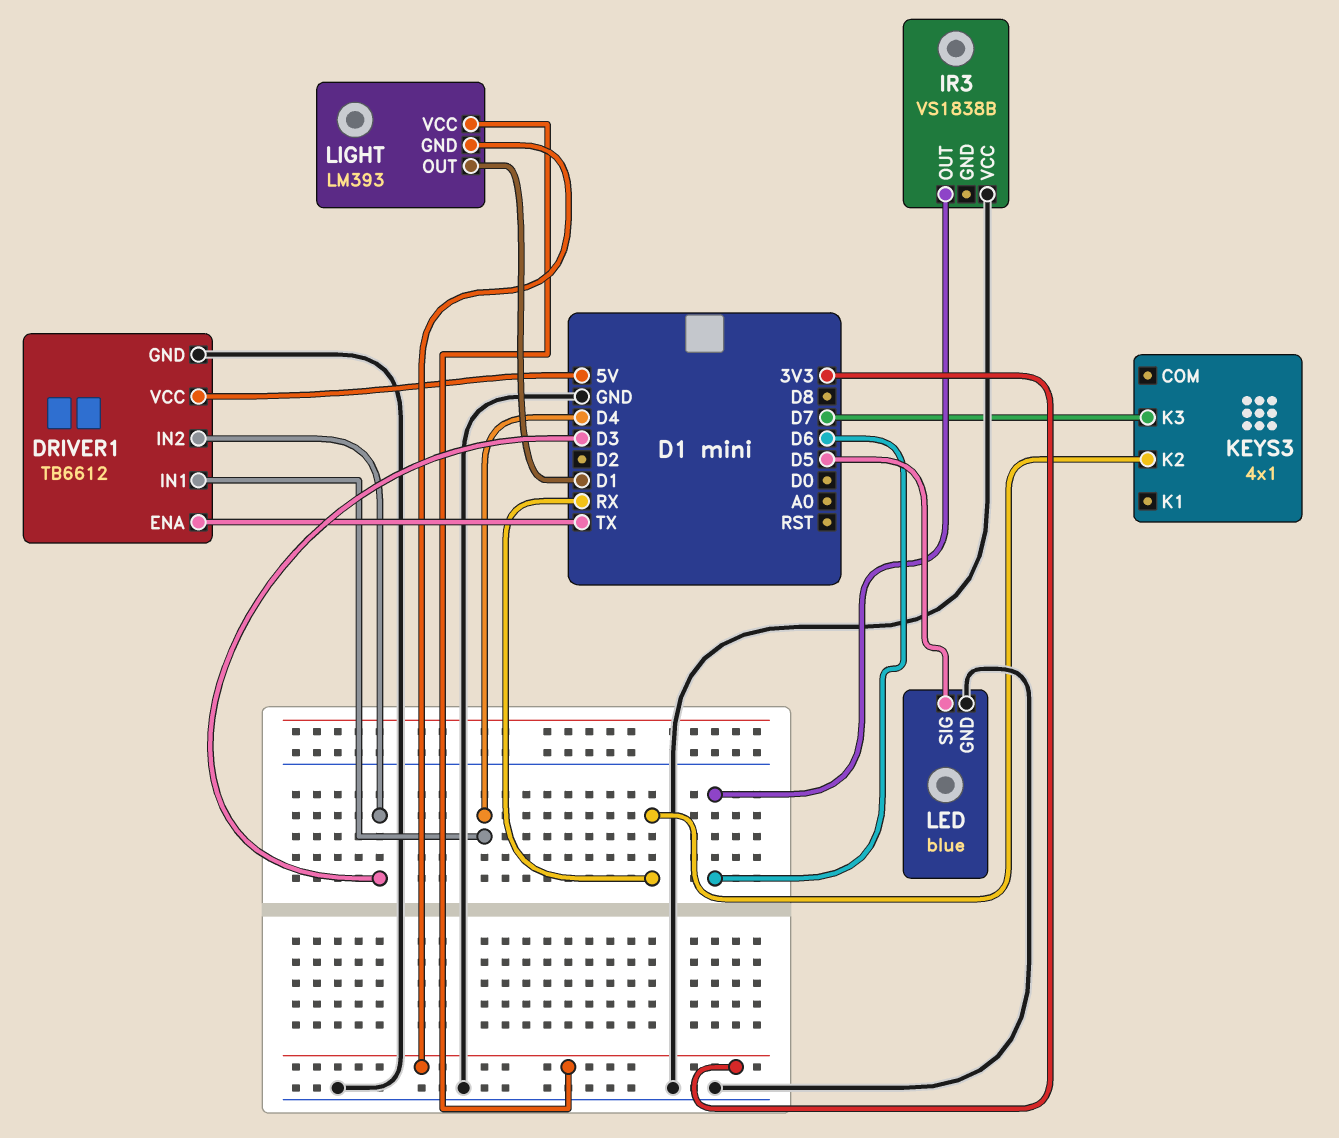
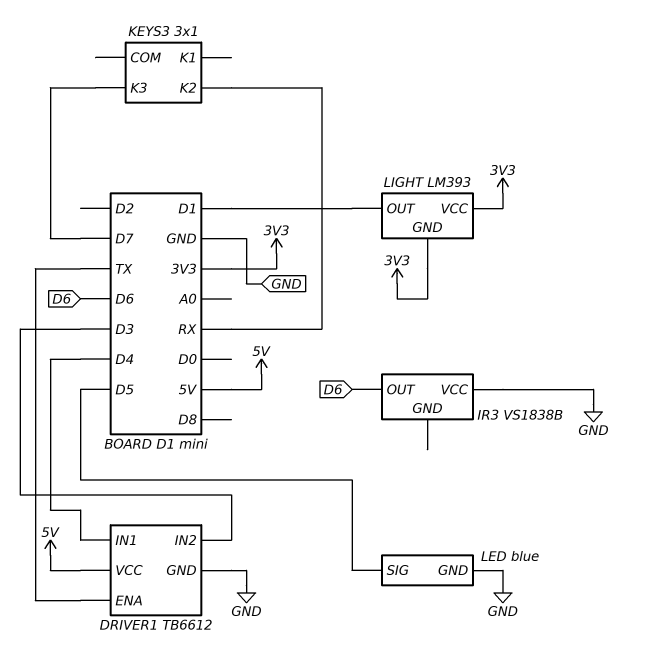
KEYS3: 4x1 -> 3x1

